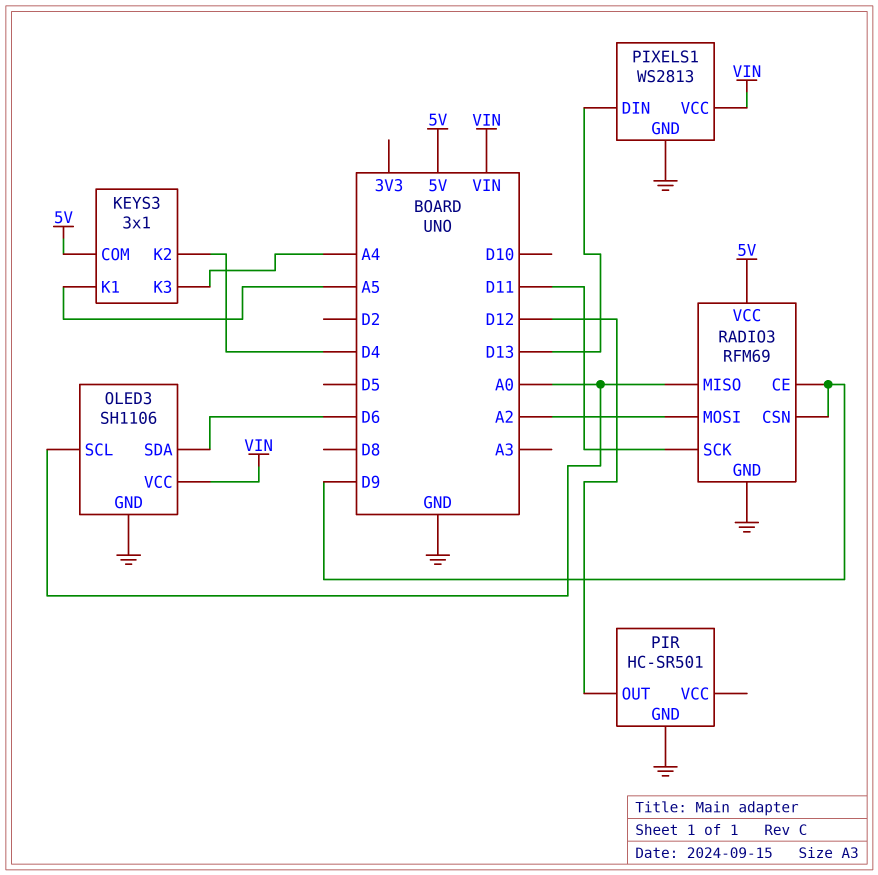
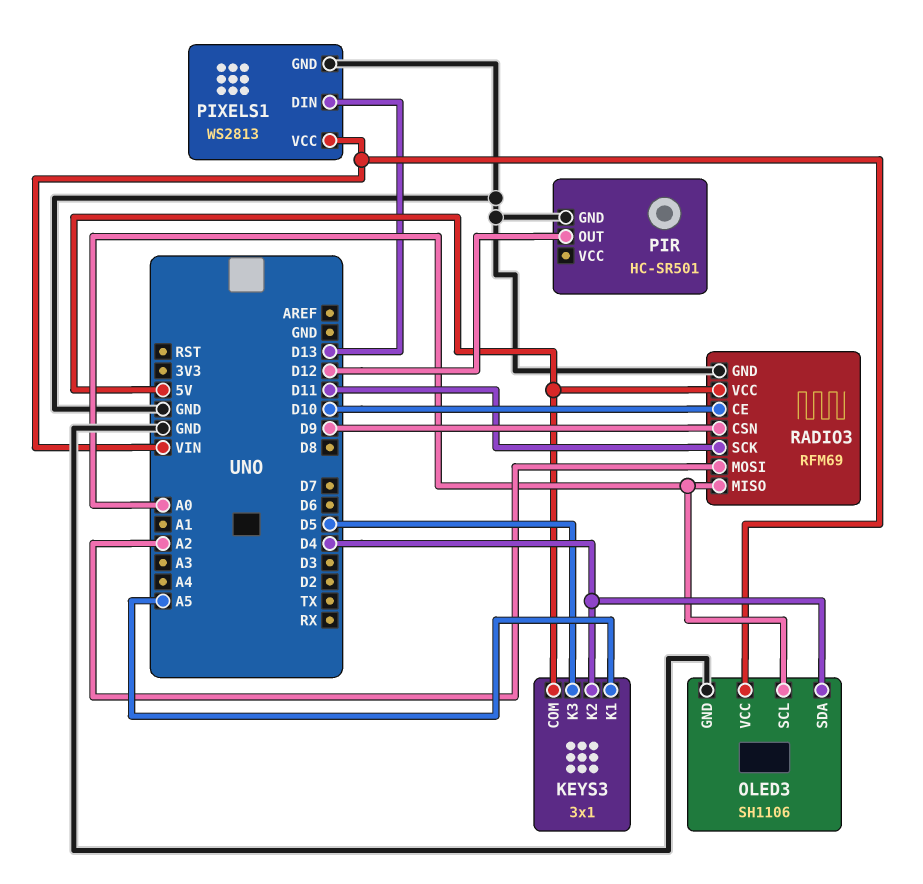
KEYS3 pin K3: A4 -> D5
OLED3 pin SDA: D6 -> D4
RADIO3 pin CE: D9 -> D10

